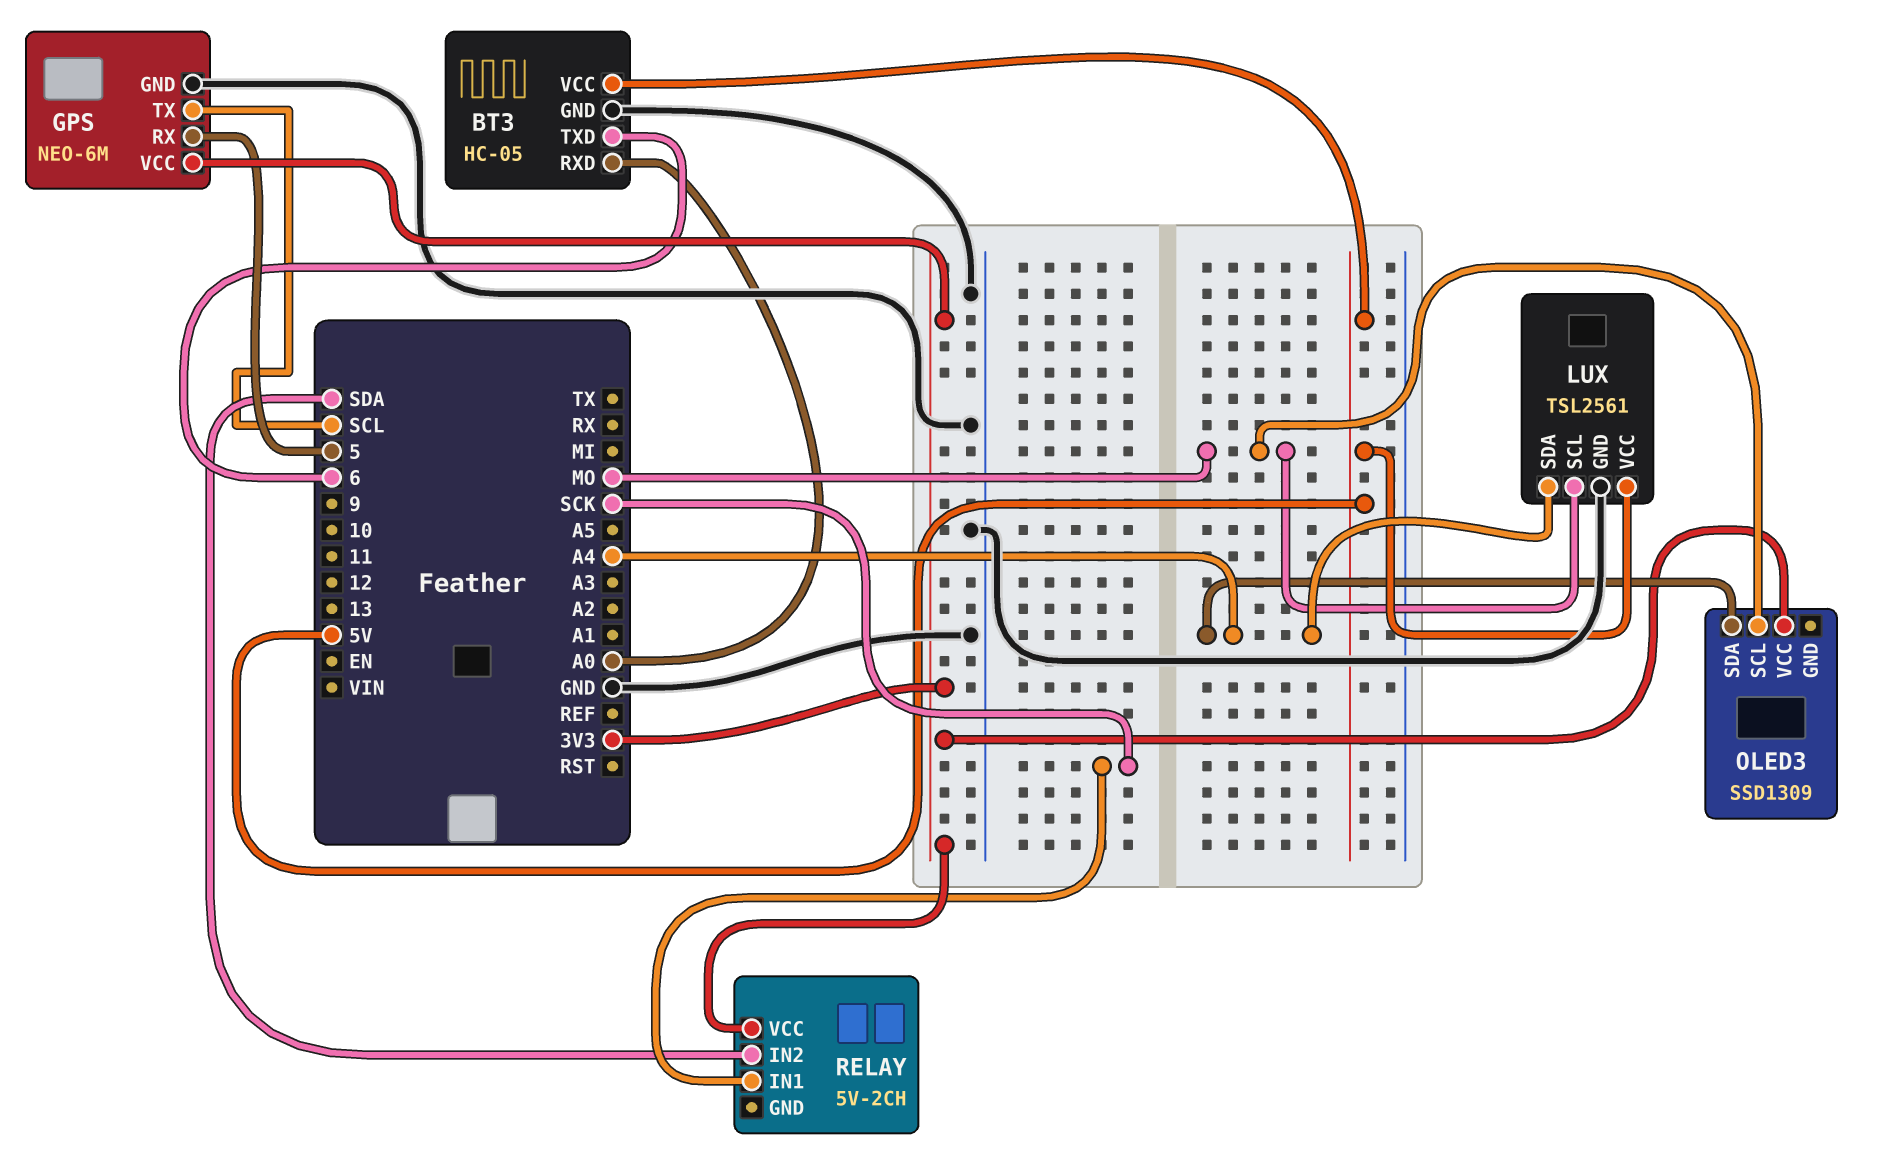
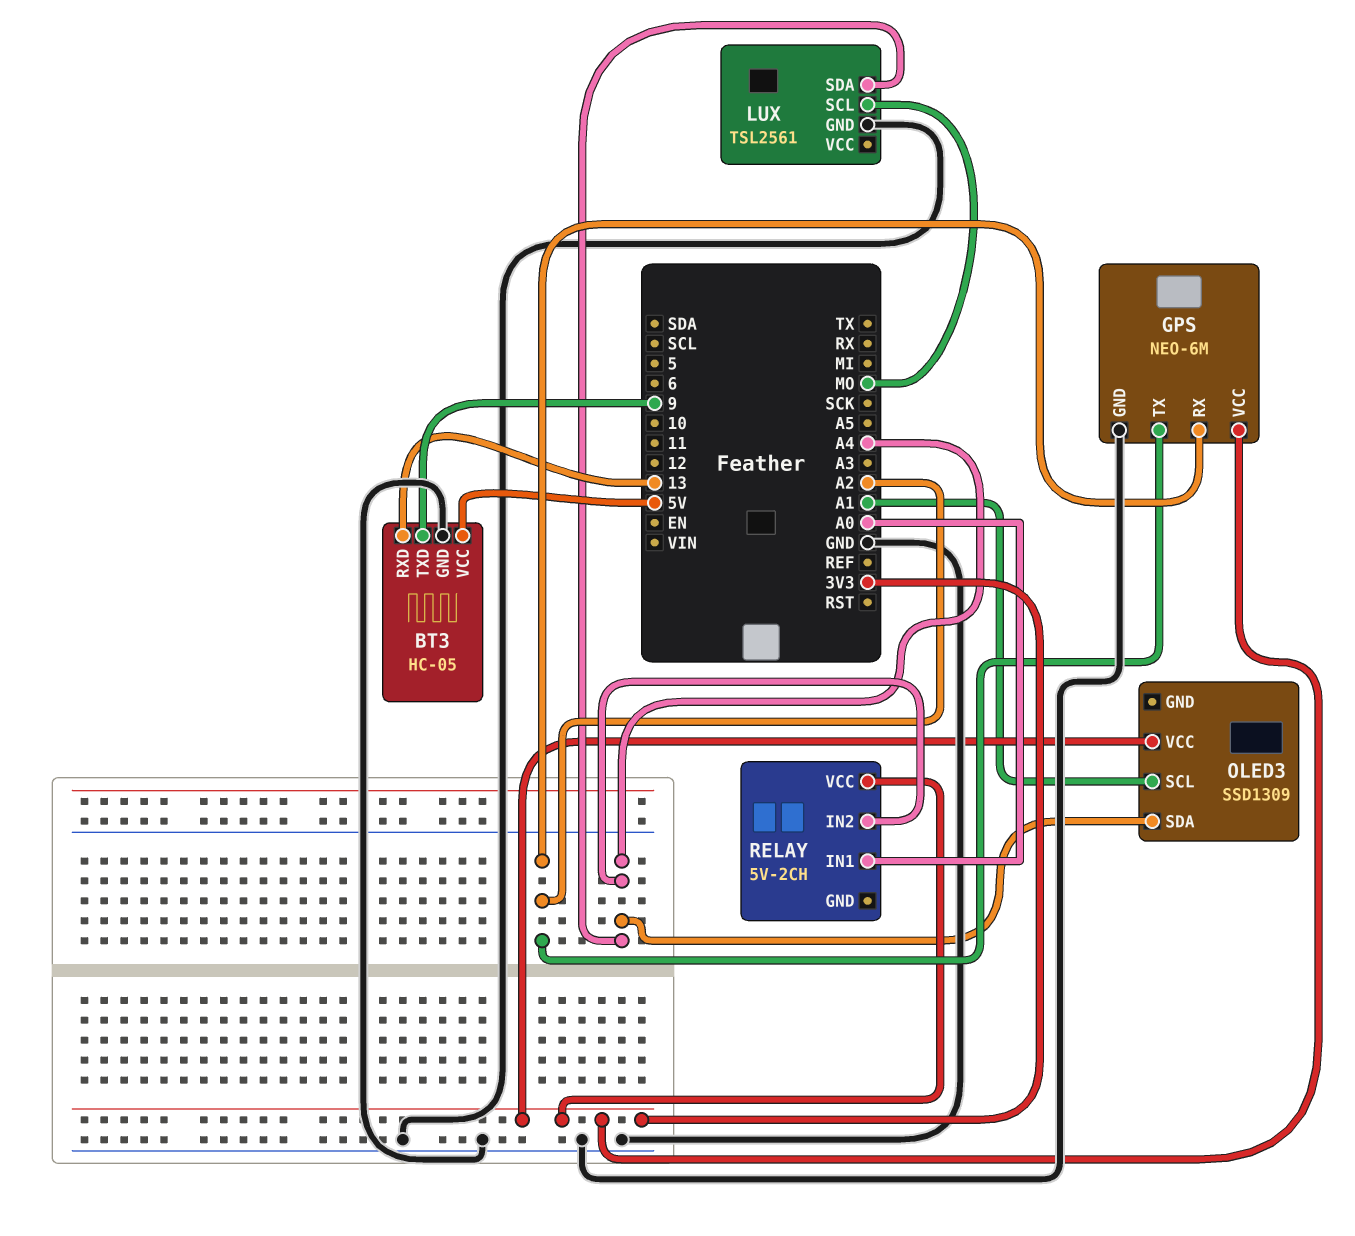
BT3 pin RXD: A0 -> 13
BT3 pin TXD: 6 -> 9
GPS pin RX: 5 -> A2
GPS pin TX: SCL -> A2
LUX pin VCC: 5V -> none
OLED3 pin SCL: MO -> A1
RELAY pin IN1: SCK -> A0
RELAY pin IN2: SDA -> A4

